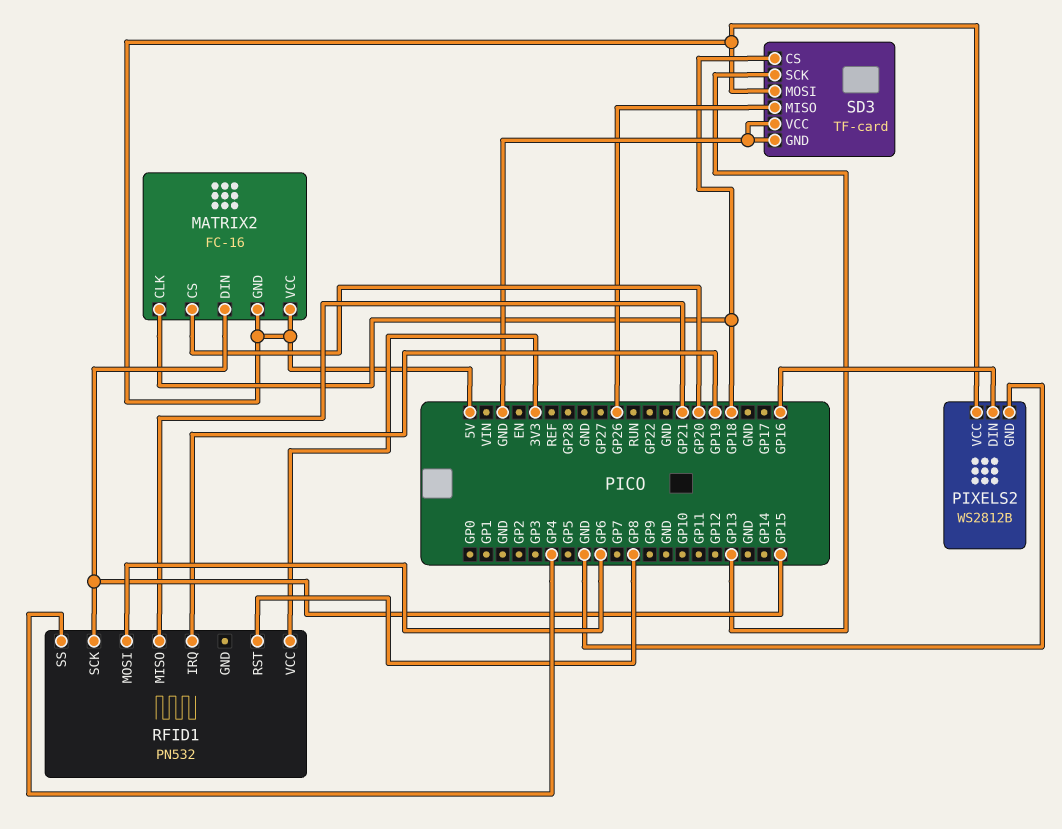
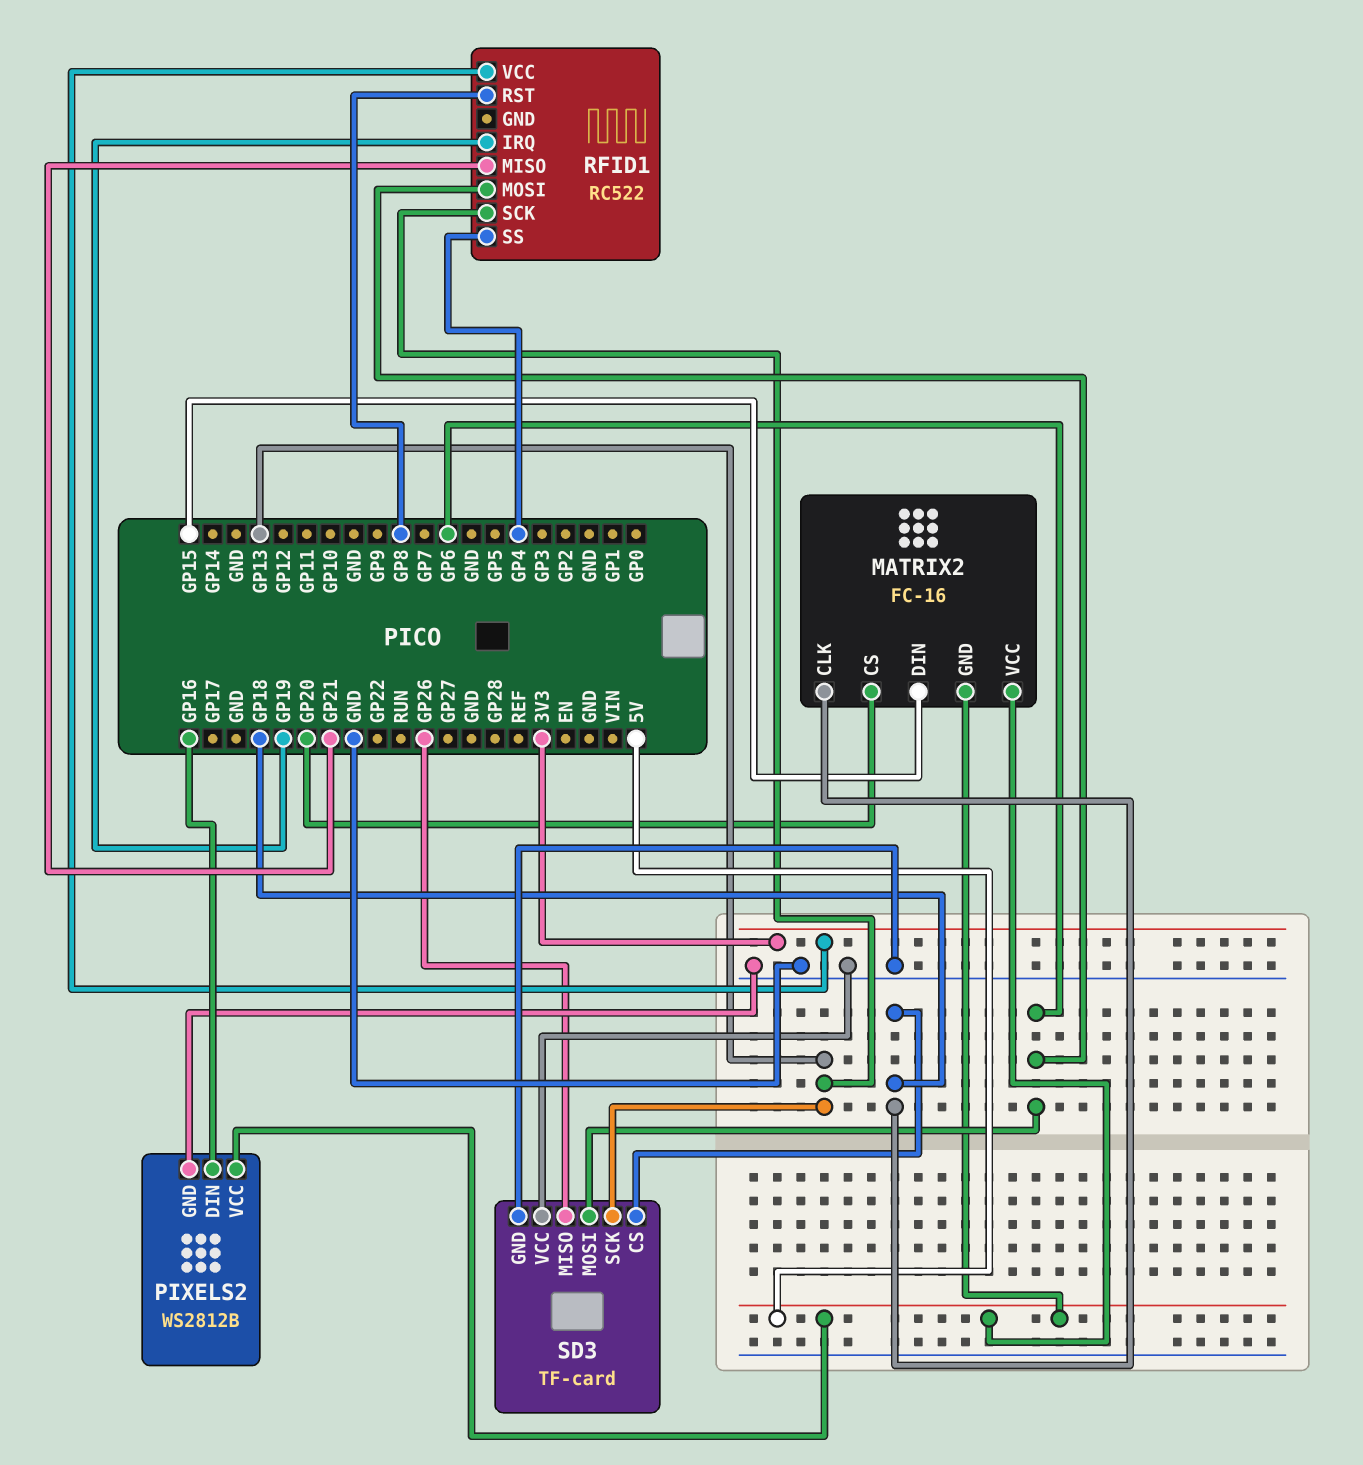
RFID1: PN532 -> RC522
RFID1 pin SCK: GP15 -> GP13
SD3 pin MOSI: 5V -> GP6

